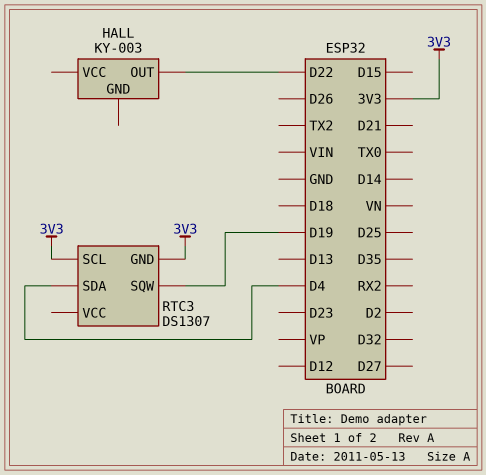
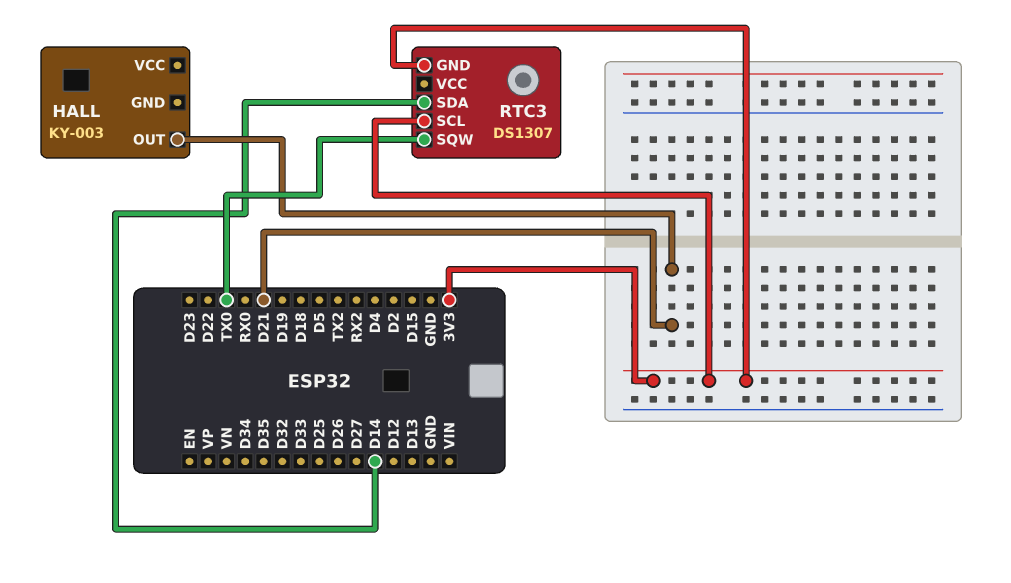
HALL pin OUT: D22 -> D21
RTC3 pin SDA: D4 -> D14
RTC3 pin SQW: D19 -> TX0

